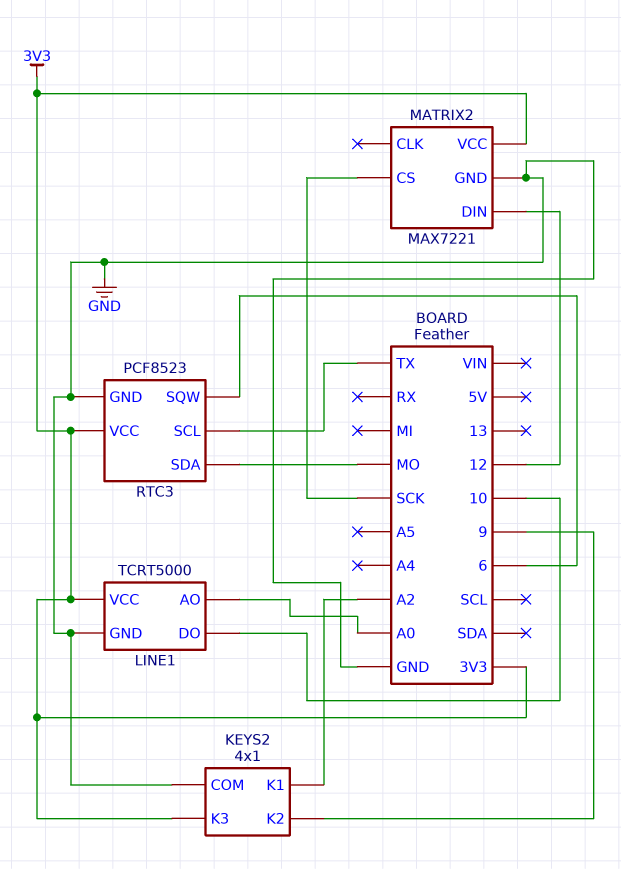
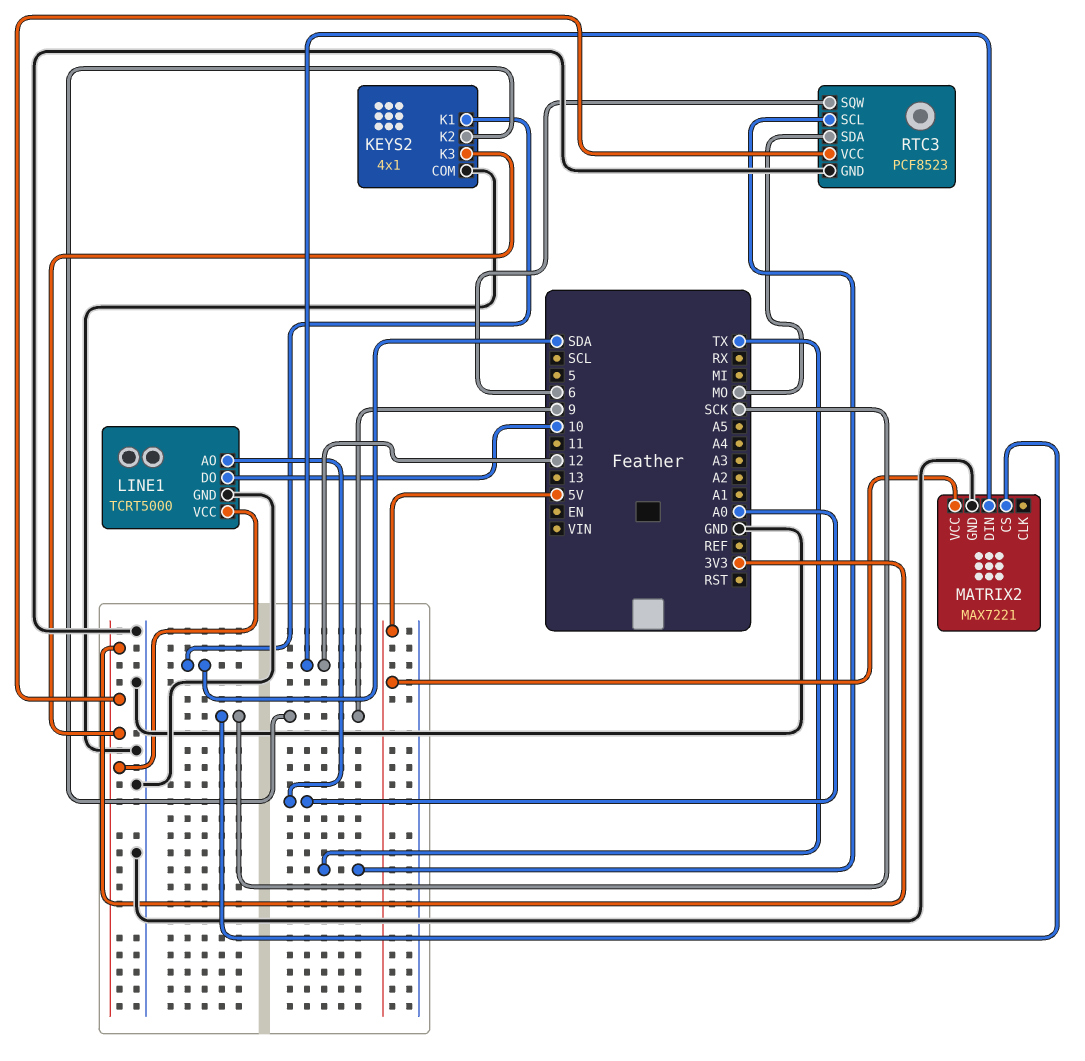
KEYS2 pin K1: A2 -> SDA
MATRIX2 pin VCC: 3V3 -> 5V

